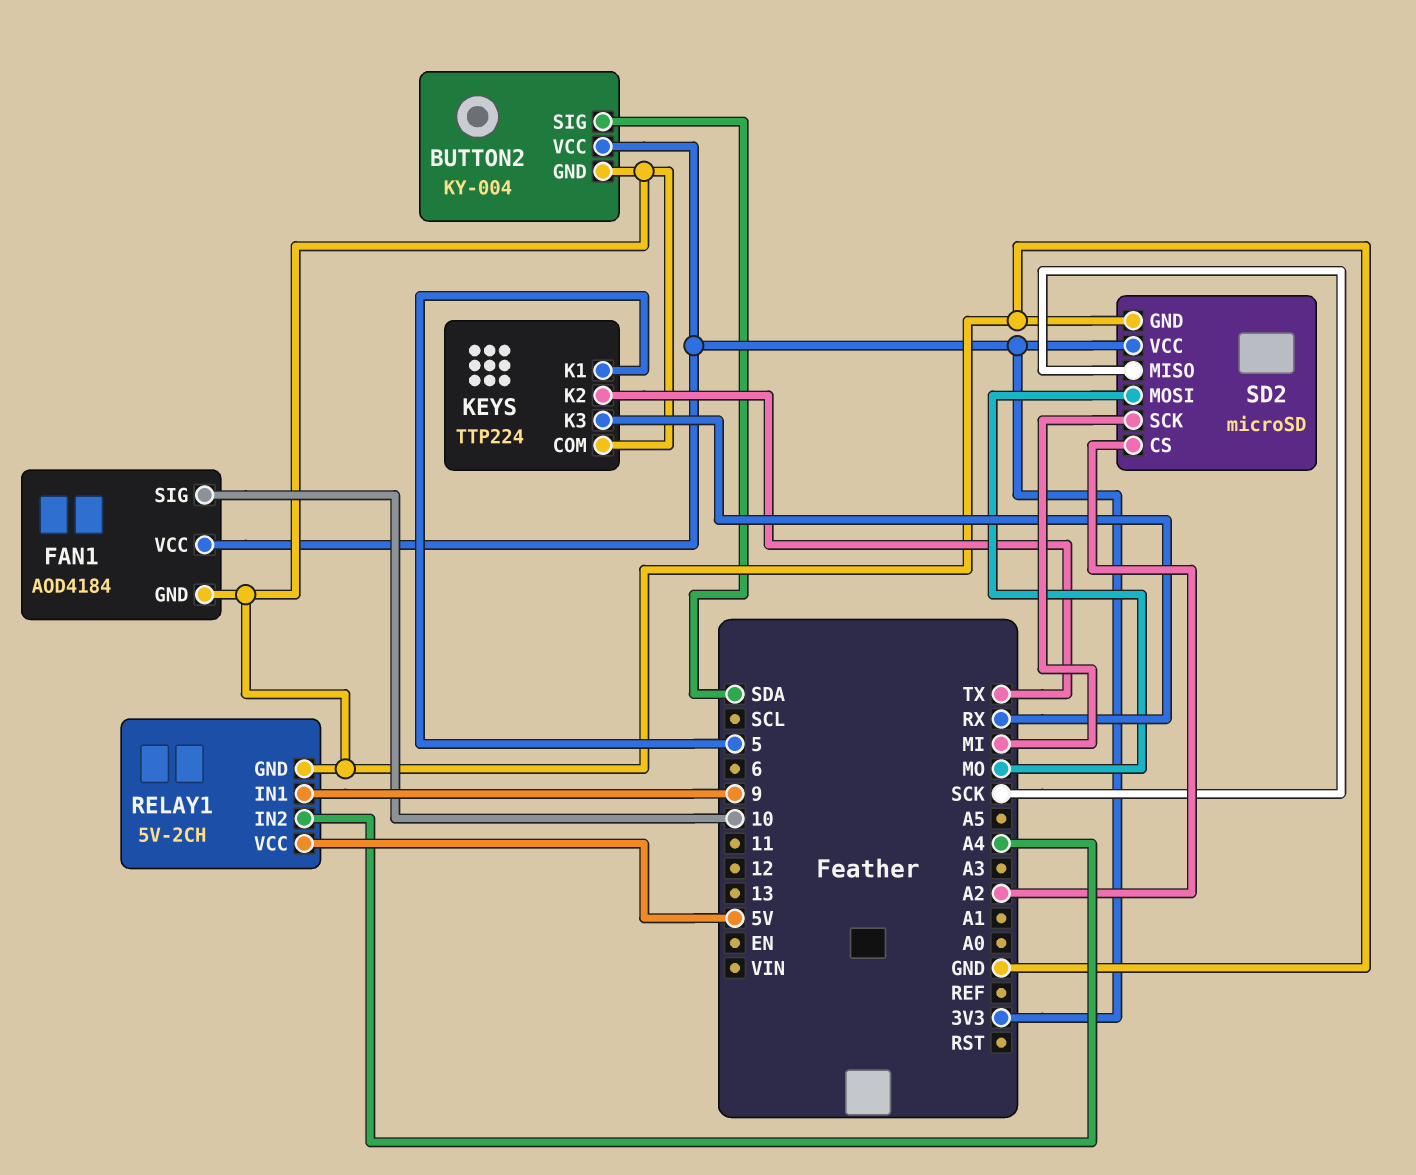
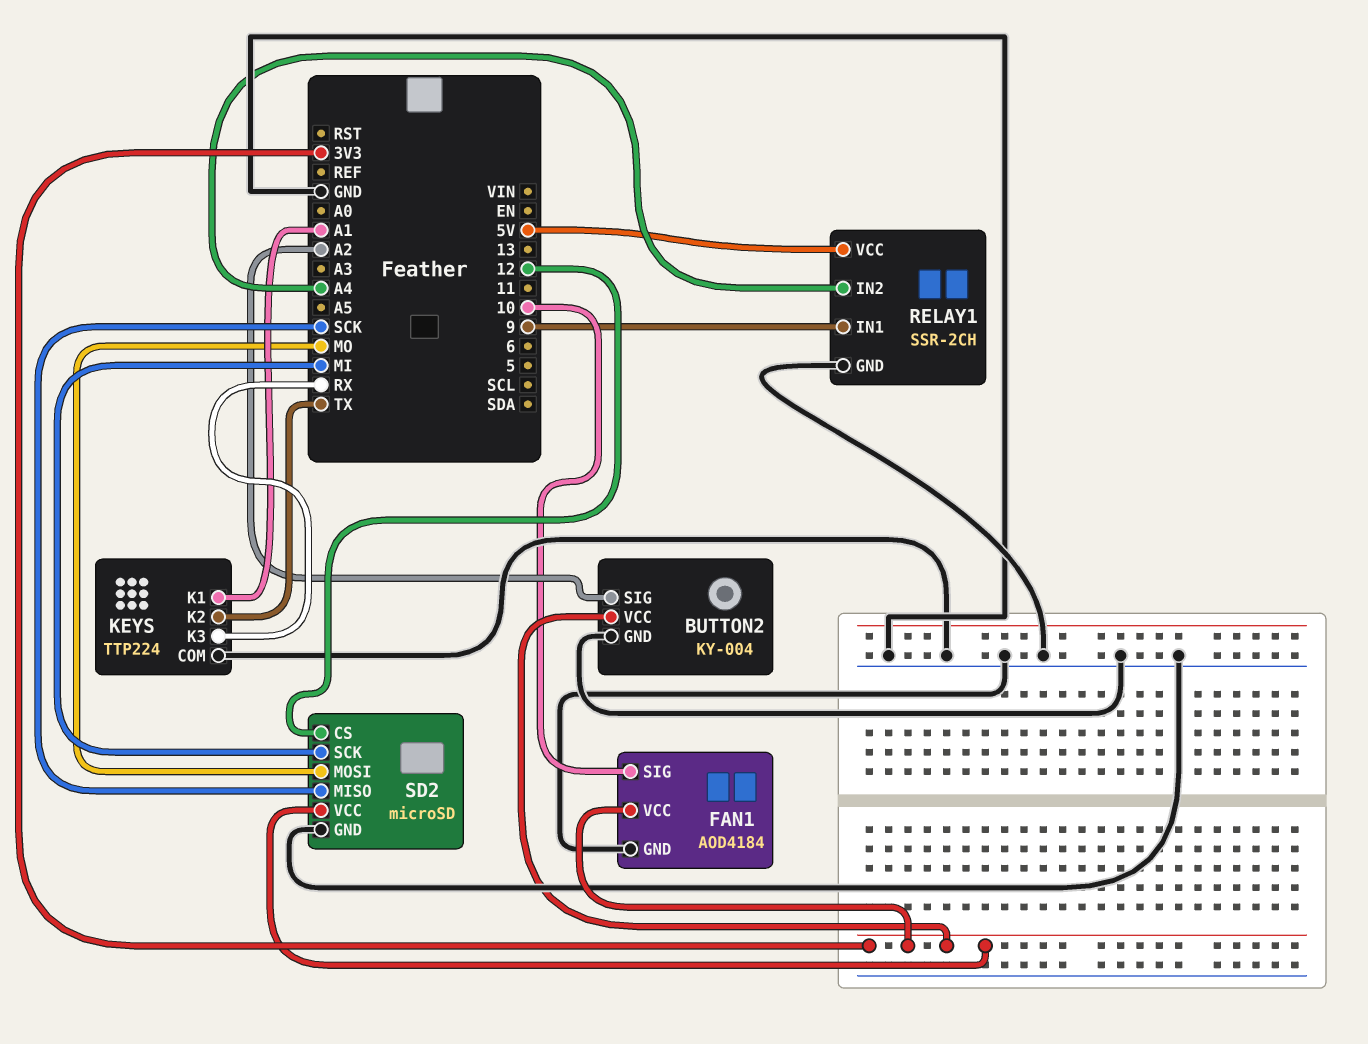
BUTTON2 pin SIG: SDA -> A2
KEYS pin K1: 5 -> A1
RELAY1: 5V-2CH -> SSR-2CH
SD2 pin CS: A2 -> 12

